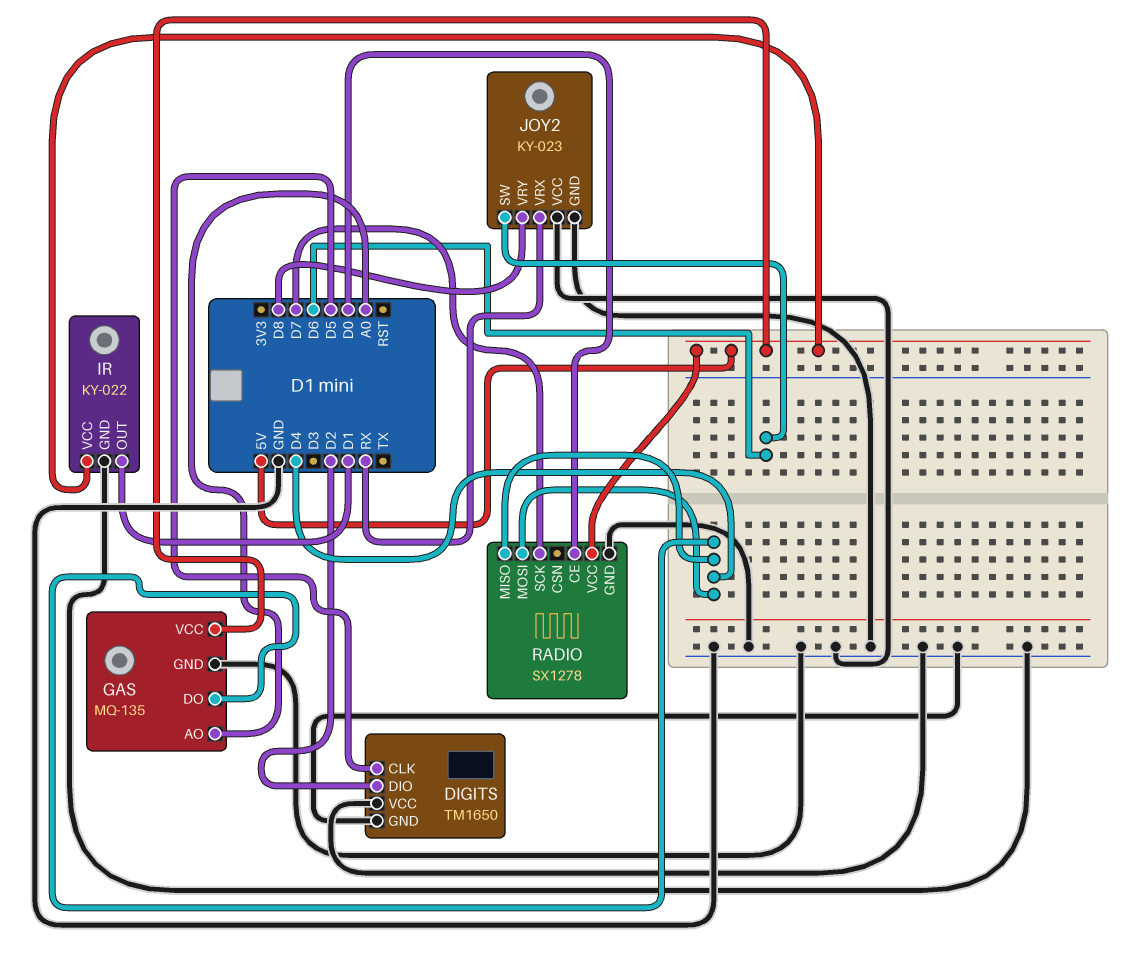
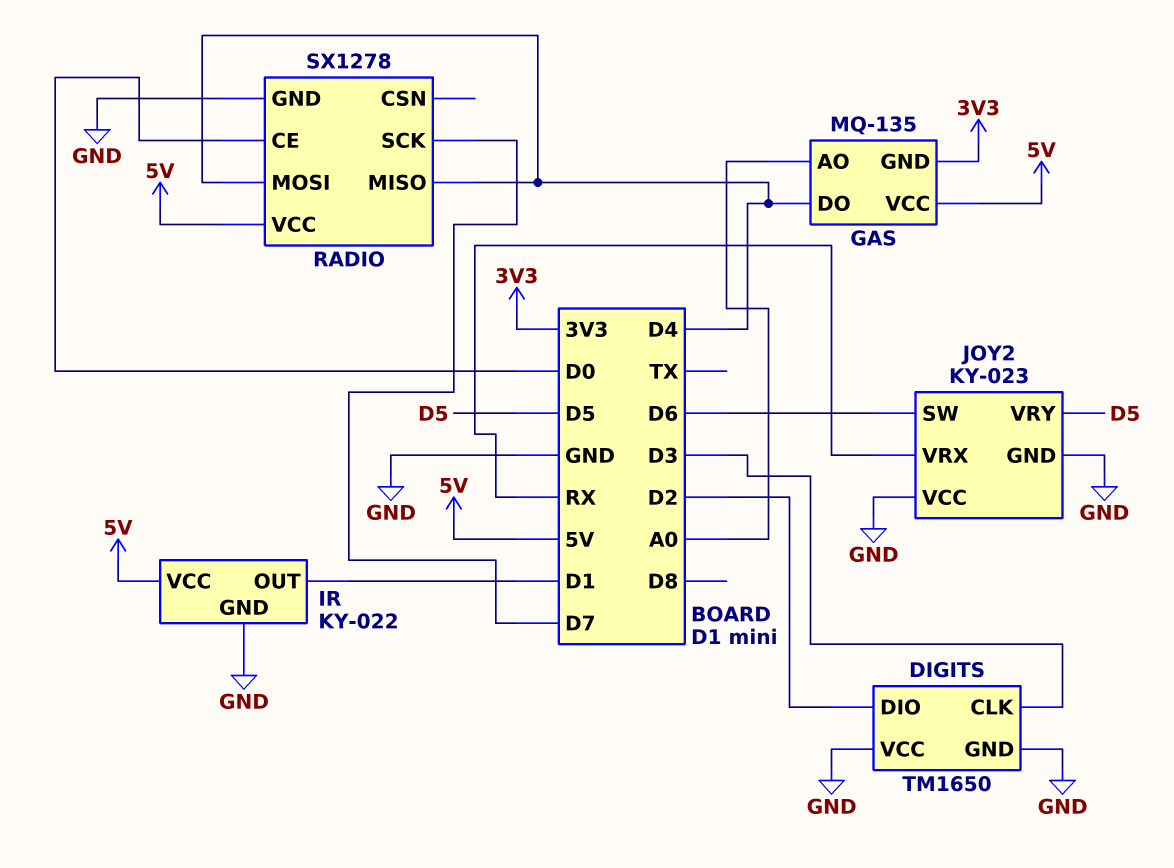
DIGITS pin CLK: D5 -> D3
GAS pin GND: GND -> 3V3
JOY2 pin VRY: D8 -> D5

